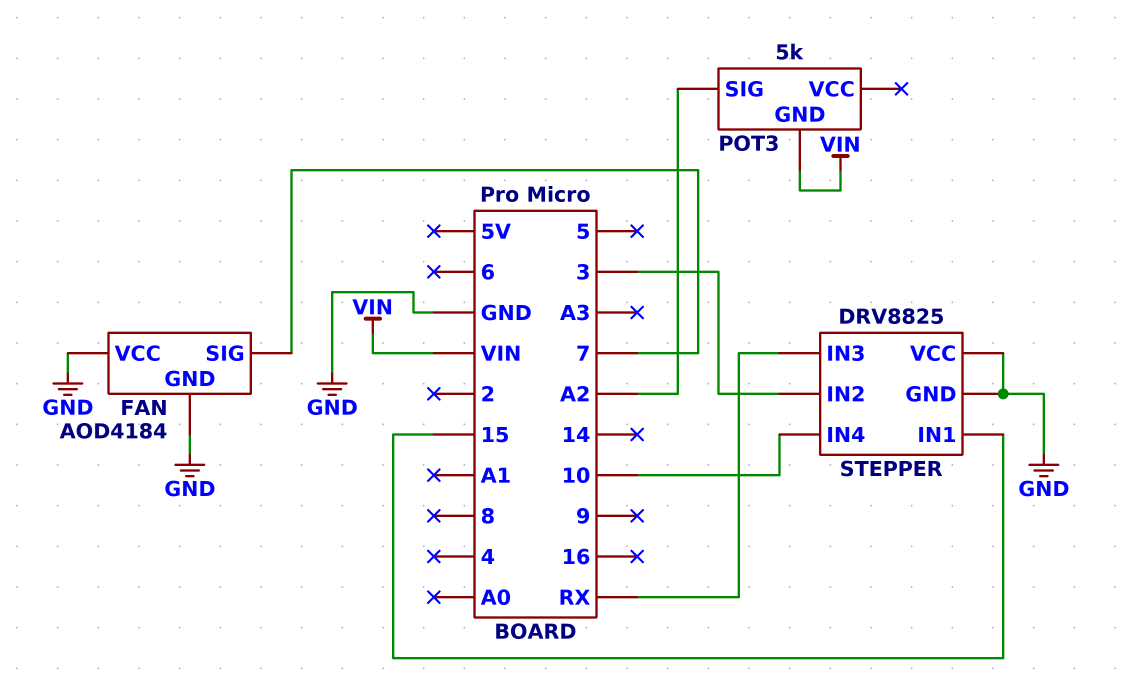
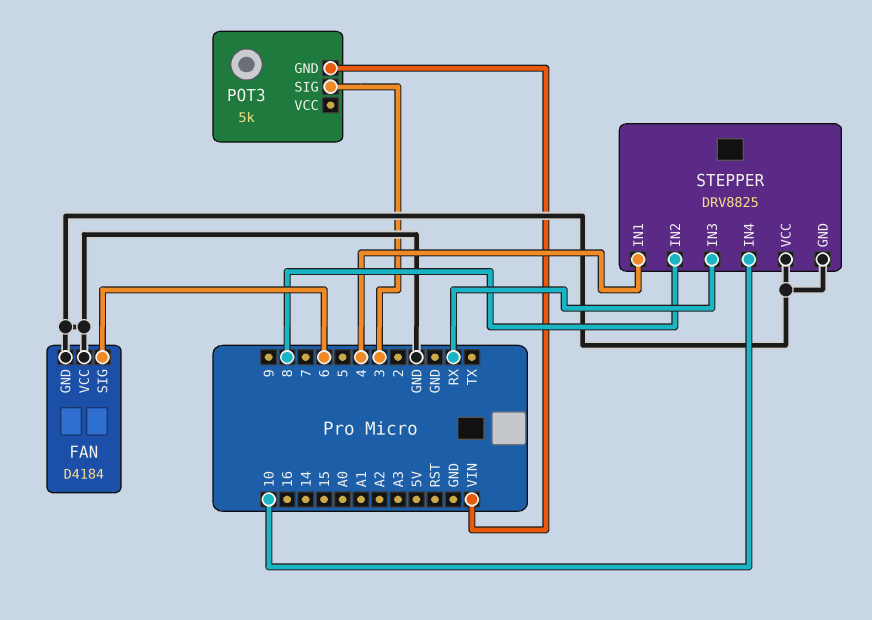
FAN: AOD4184 -> D4184
FAN pin SIG: 7 -> 6
POT3 pin SIG: A2 -> 3
STEPPER pin IN1: 15 -> 4
STEPPER pin IN2: 3 -> 8

